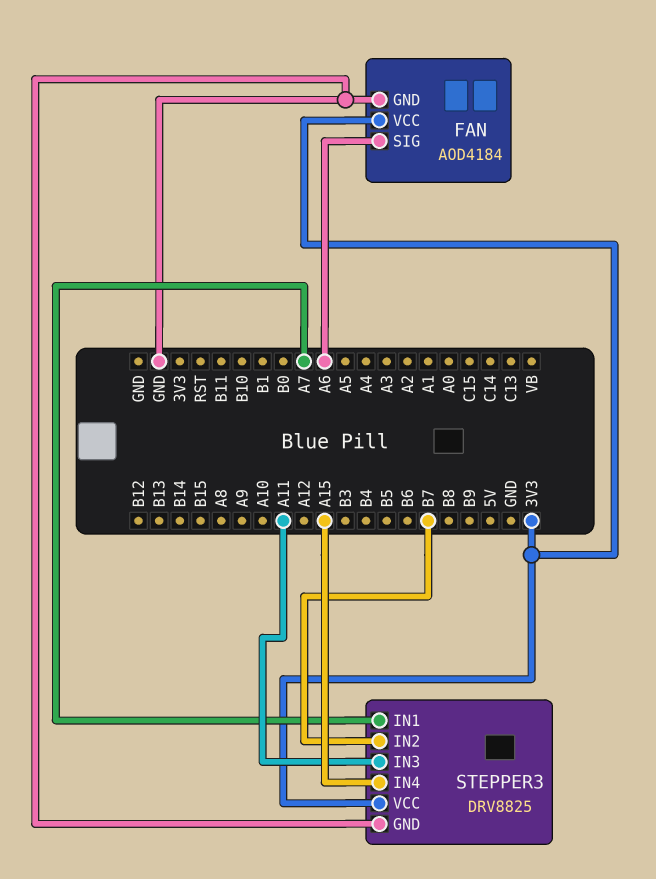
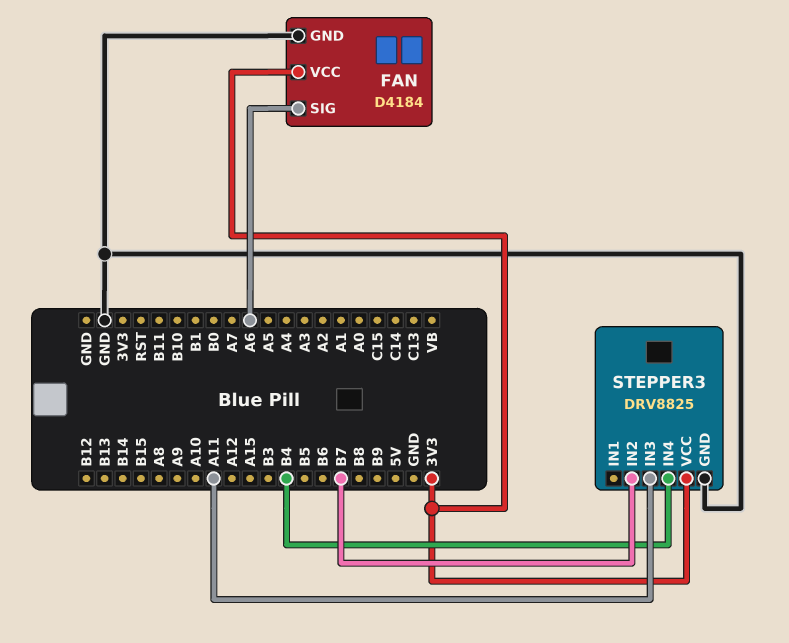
FAN: AOD4184 -> D4184
STEPPER3 pin IN1: A7 -> none
STEPPER3 pin IN4: A15 -> B4

